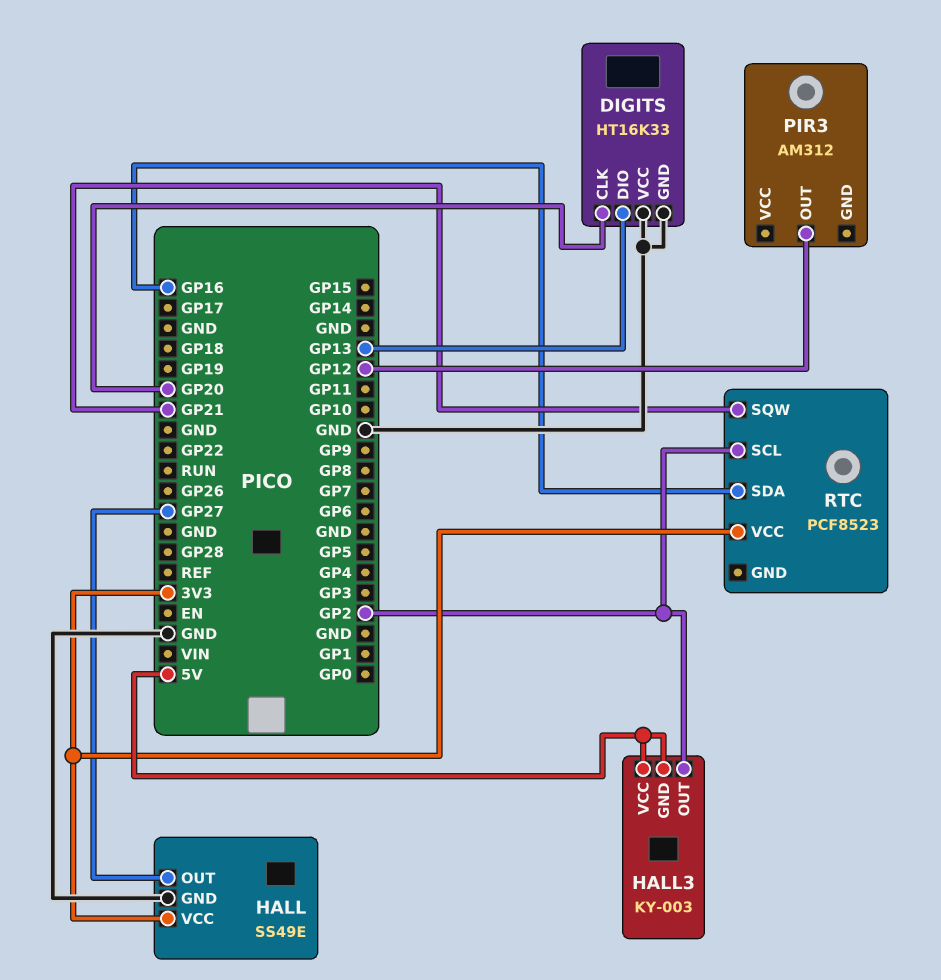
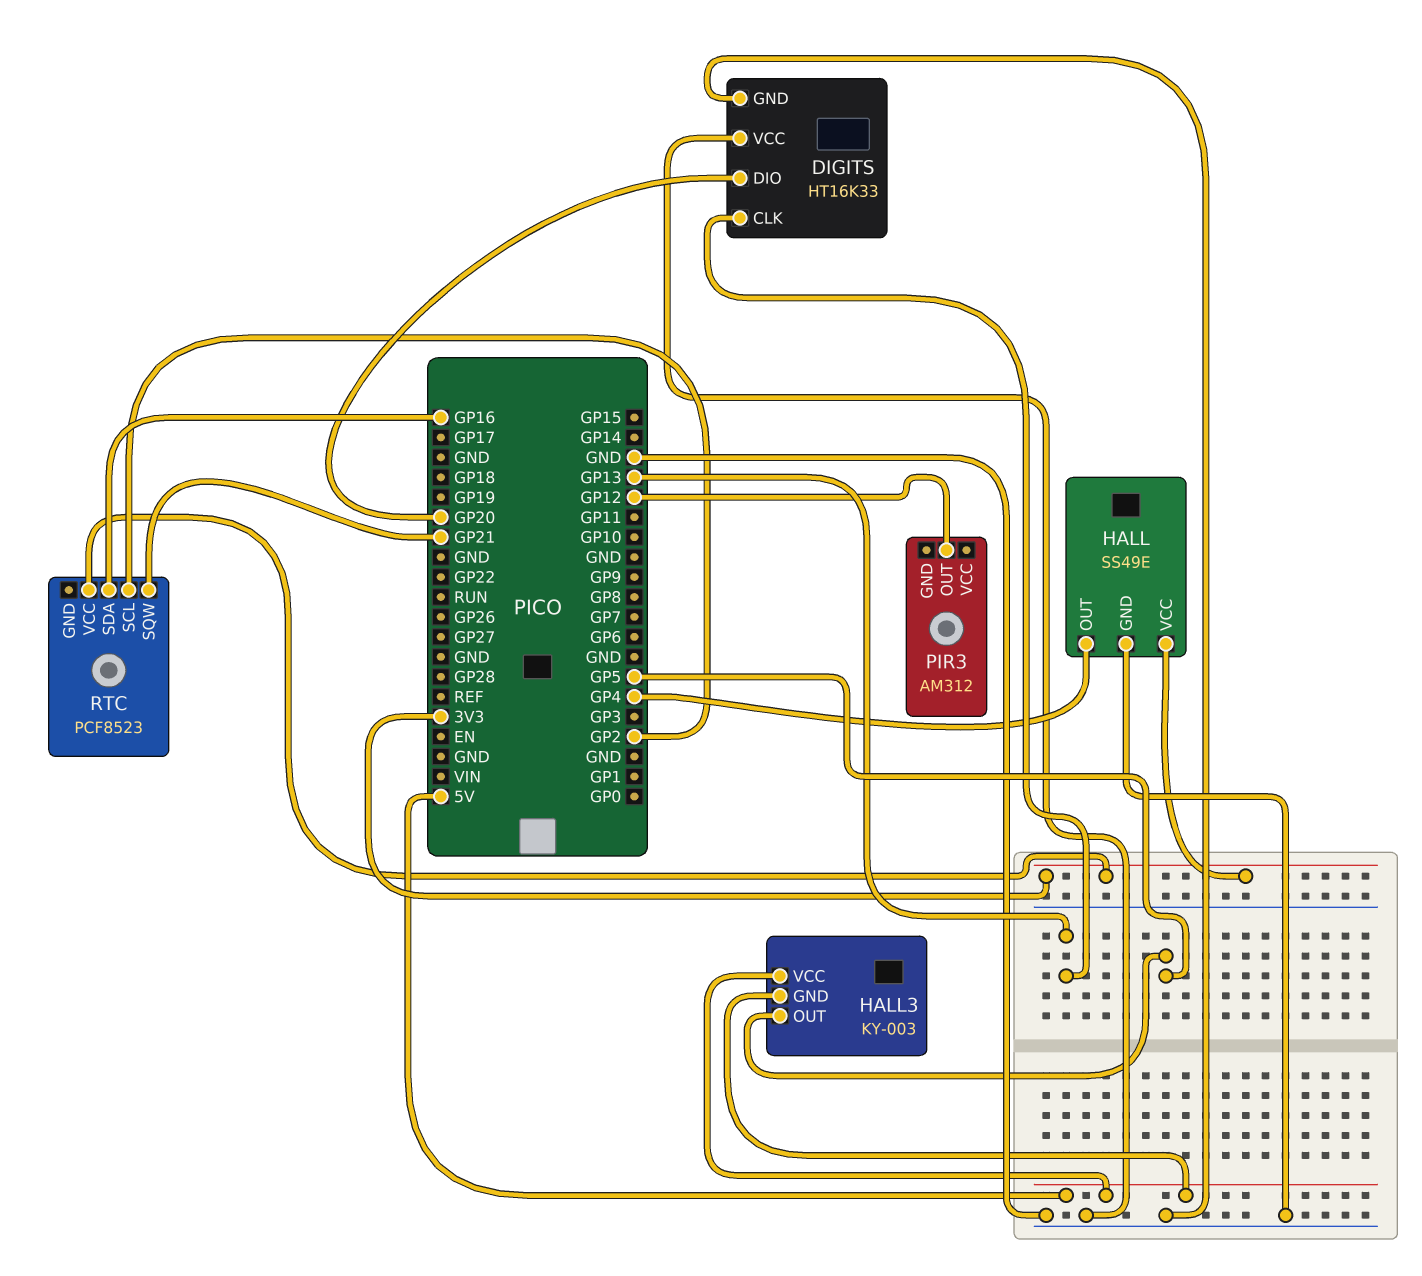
DIGITS pin CLK: GP20 -> GP13
DIGITS pin DIO: GP13 -> GP20
HALL pin OUT: GP27 -> GP4
HALL3 pin OUT: GP2 -> GP5

